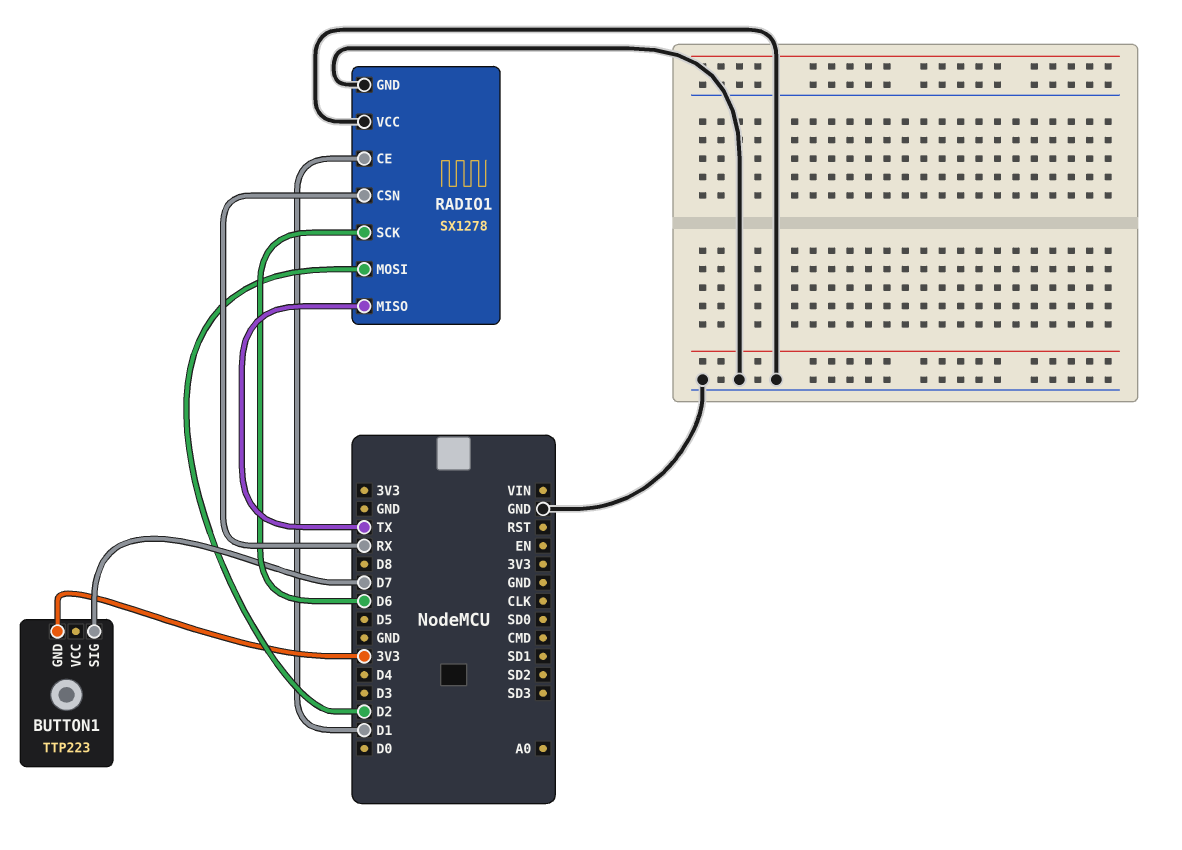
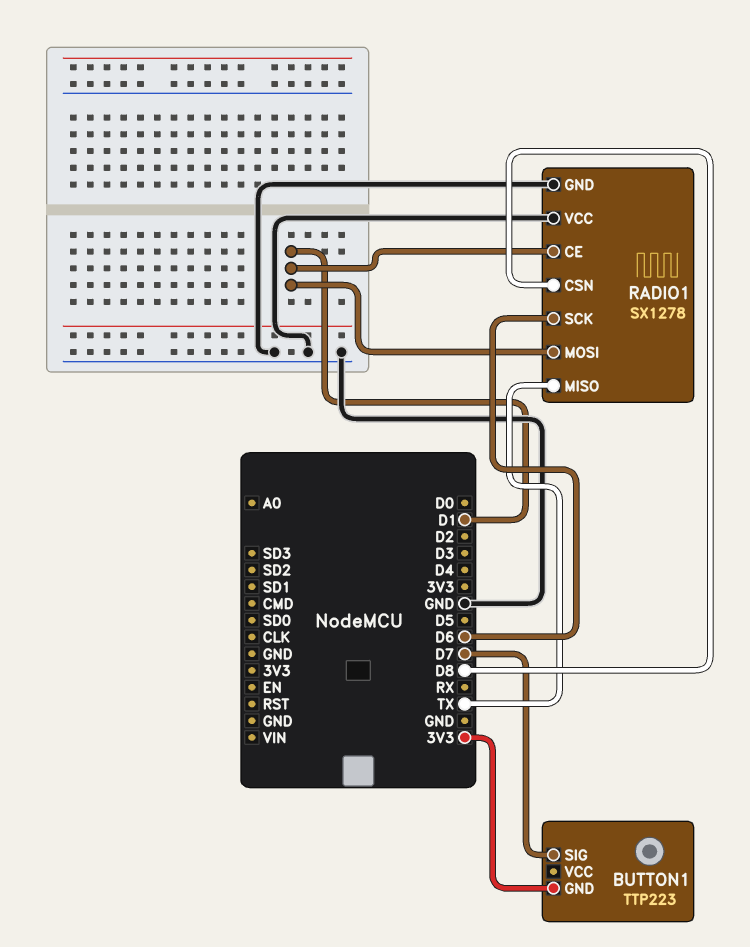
RADIO1 pin CSN: RX -> D8
RADIO1 pin MOSI: D2 -> D1

